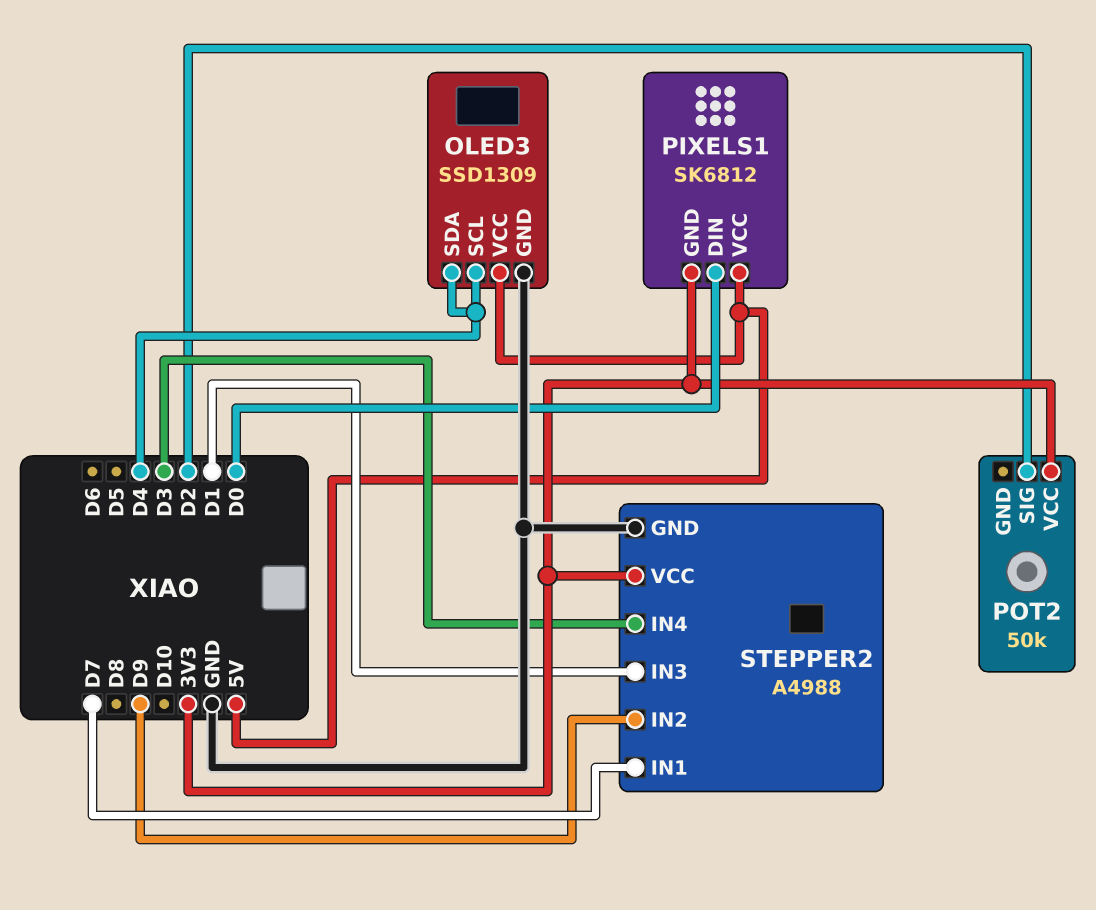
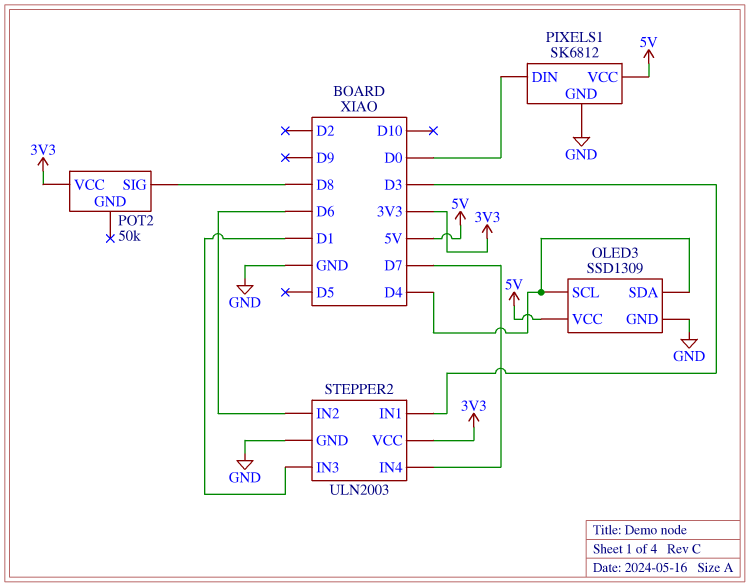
PIXELS1 pin GND: 3V3 -> GND
POT2 pin SIG: D2 -> D8
STEPPER2: A4988 -> ULN2003
STEPPER2 pin IN1: D7 -> D3
STEPPER2 pin IN2: D9 -> D6
STEPPER2 pin IN4: D3 -> D7

